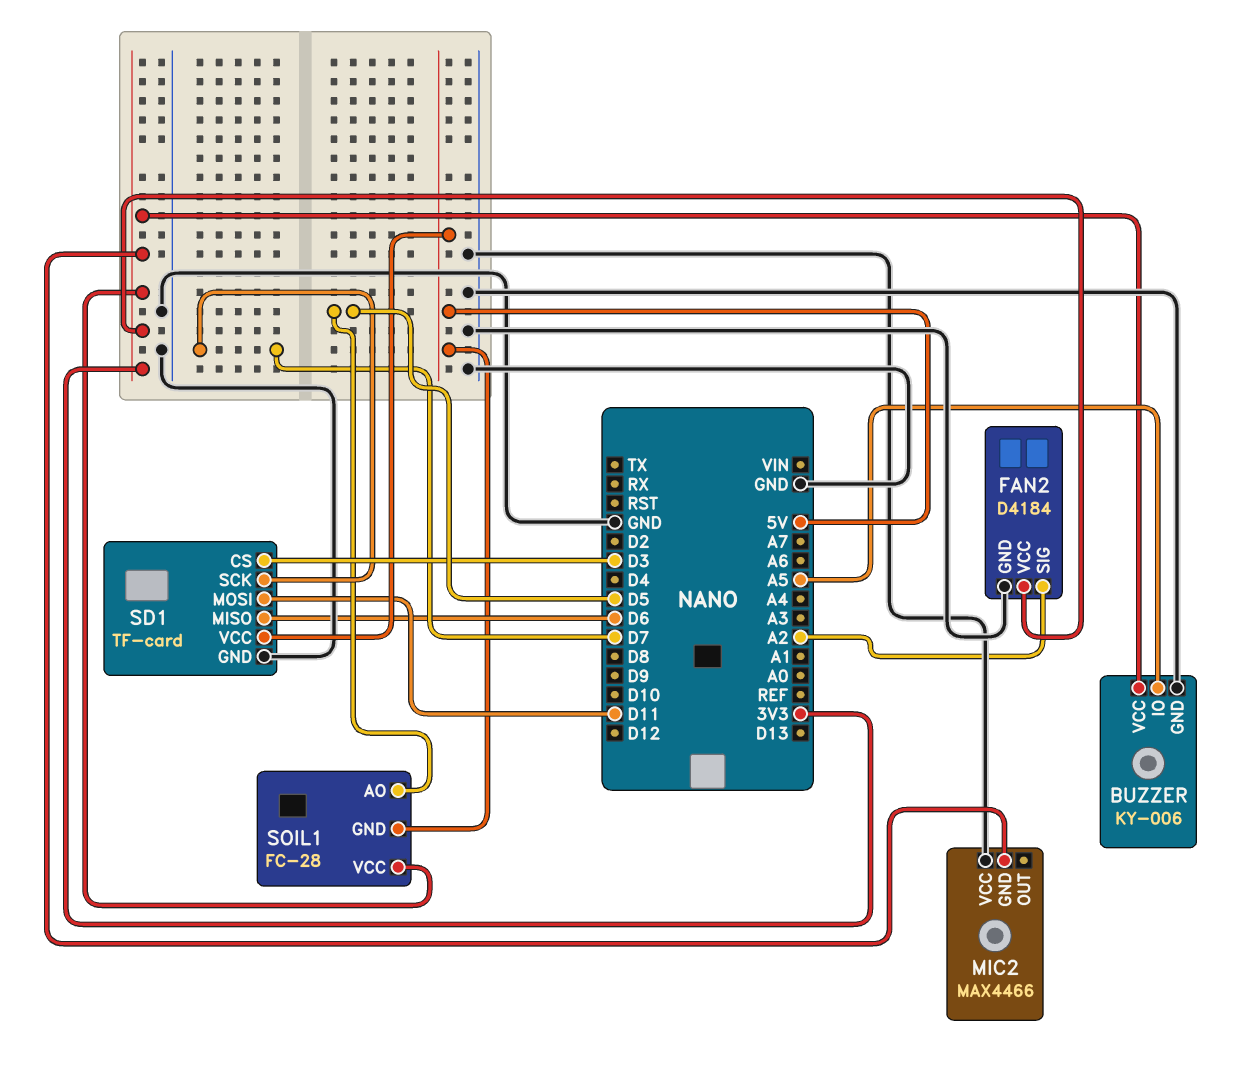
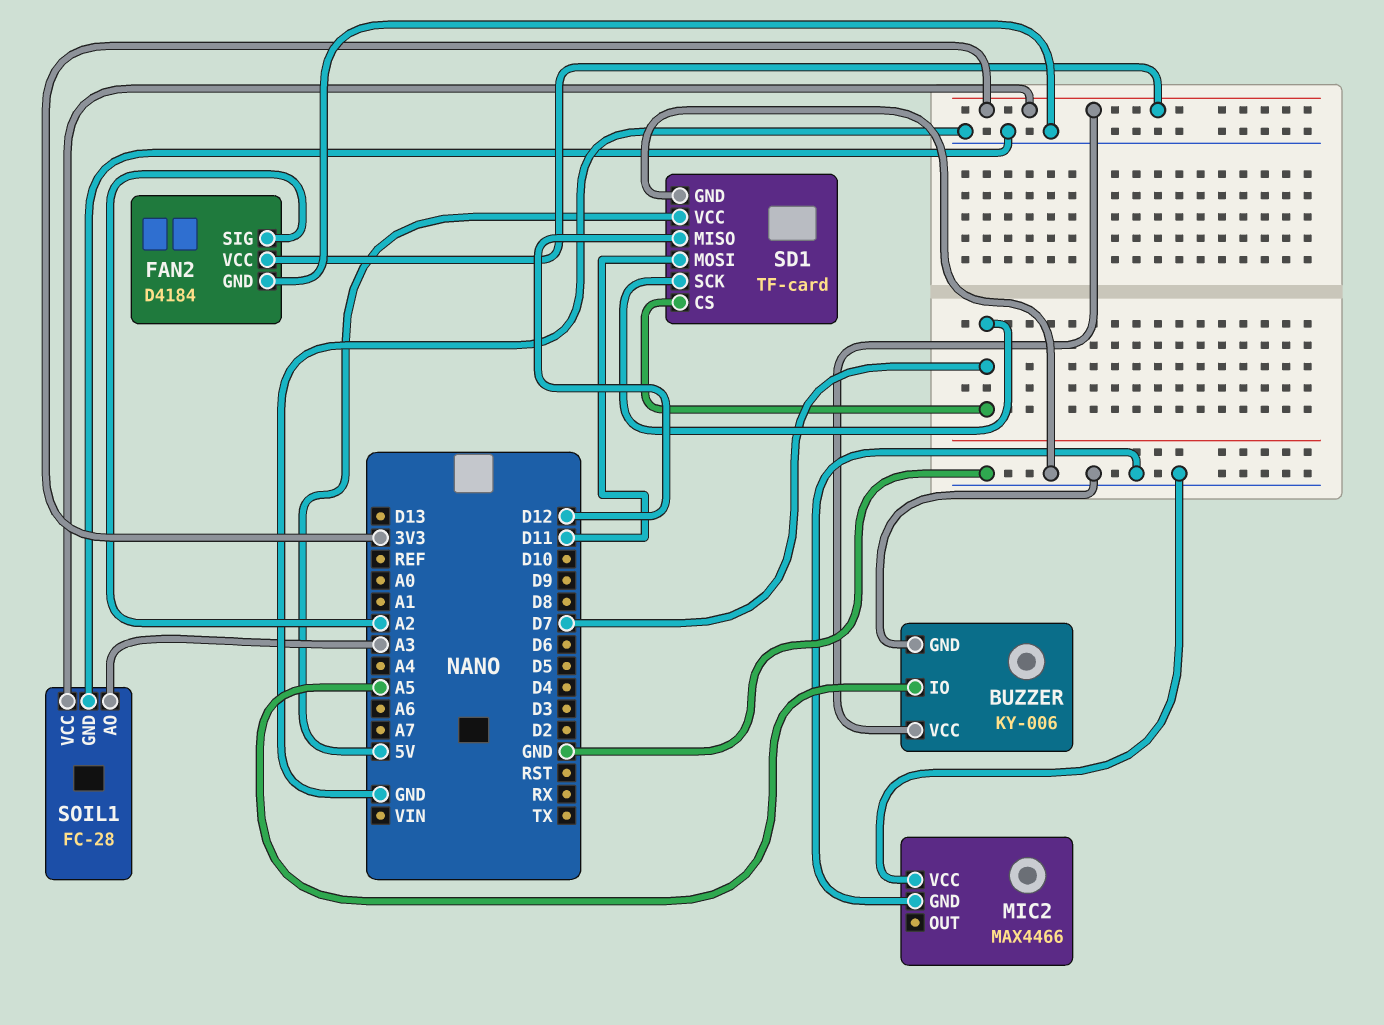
MIC2 pin GND: 3V3 -> GND
SD1 pin CS: D3 -> D7
SD1 pin MISO: D6 -> D12
SOIL1 pin AO: D5 -> A3
SOIL1 pin GND: 5V -> GND

